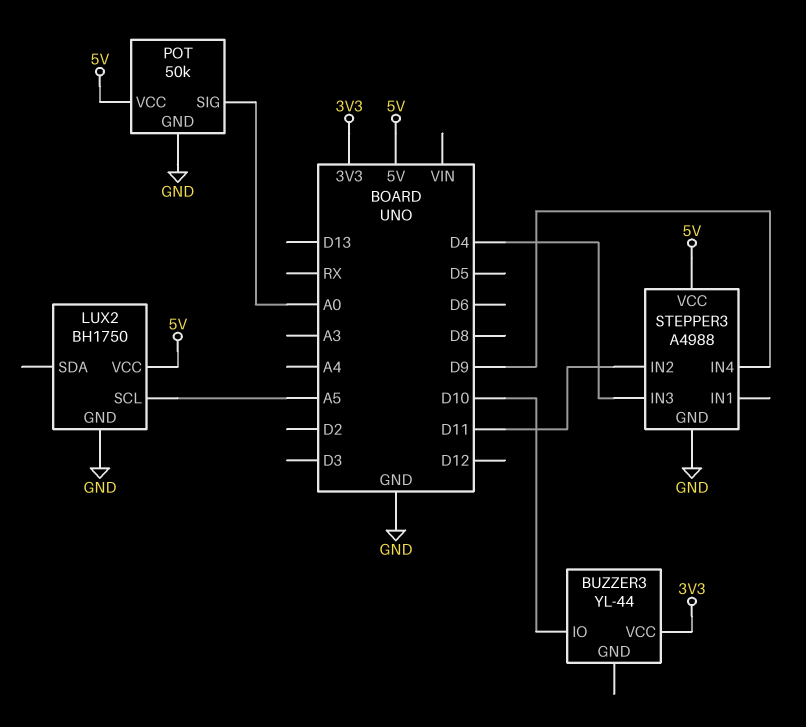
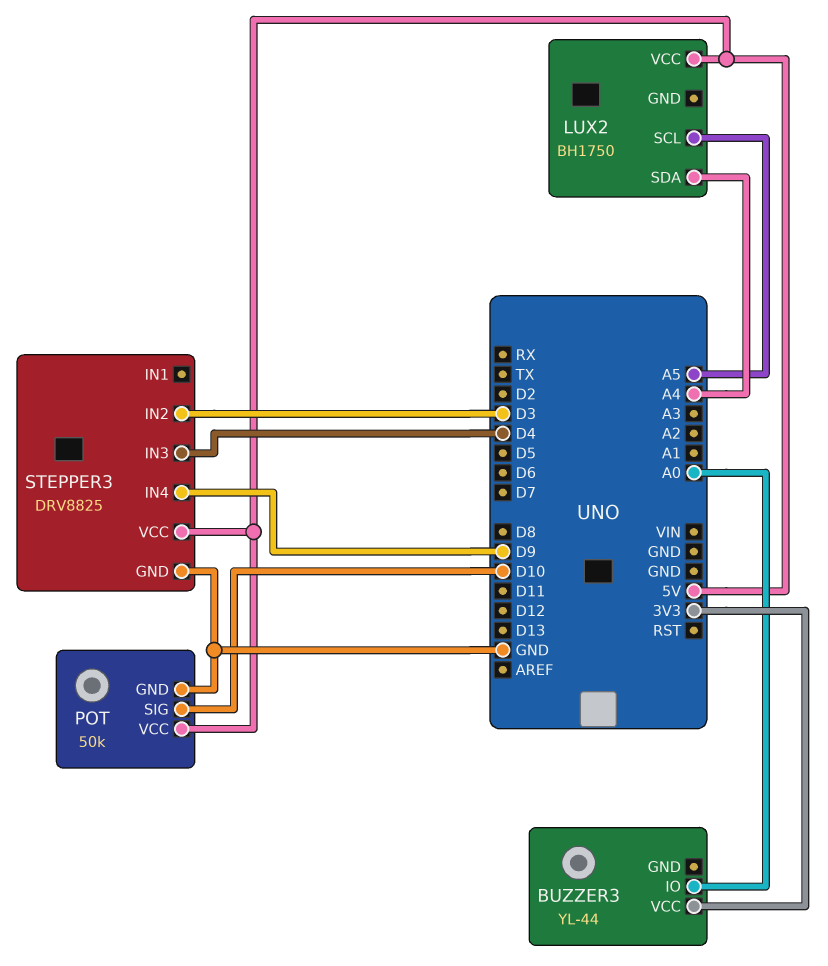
BUZZER3 pin IO: D10 -> A0
LUX2 pin GND: GND -> none
LUX2 pin SDA: none -> A4
POT pin SIG: A0 -> D10
STEPPER3: A4988 -> DRV8825
STEPPER3 pin IN2: D11 -> D3

